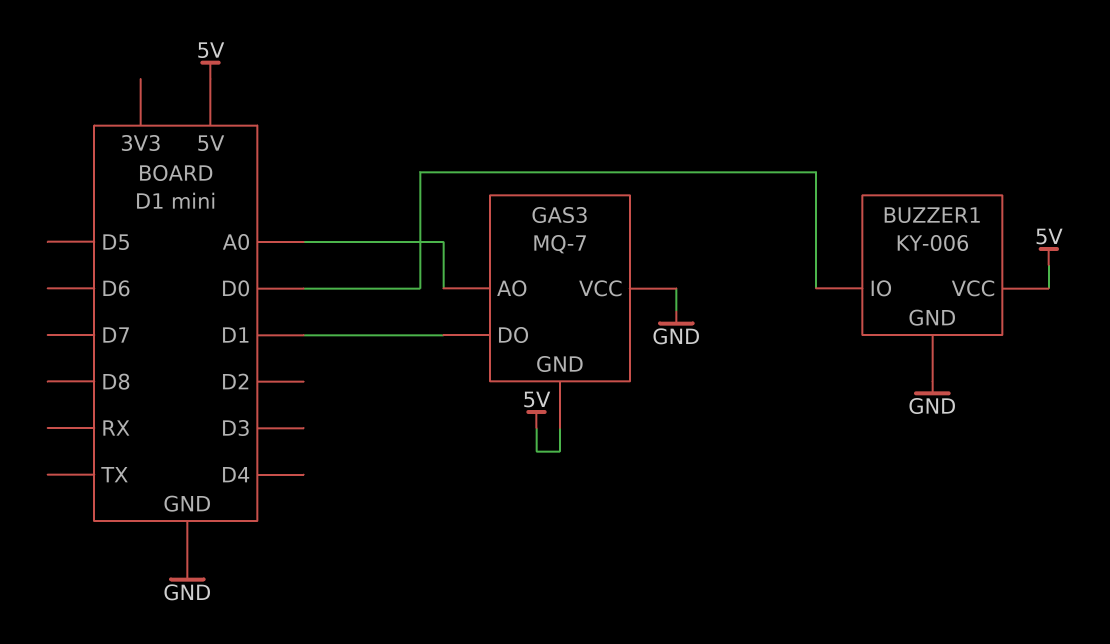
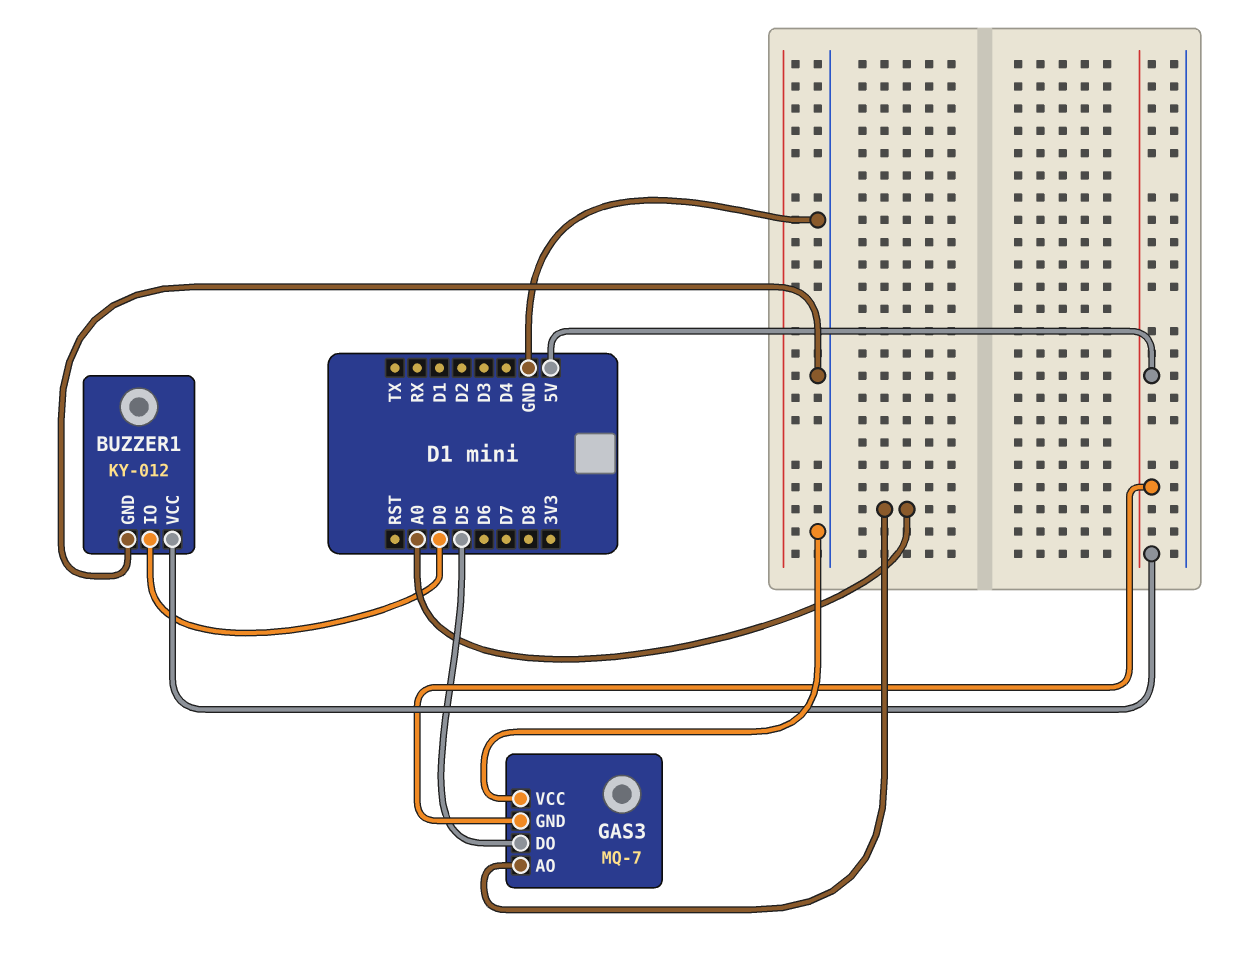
BUZZER1: KY-006 -> KY-012
GAS3 pin DO: D1 -> D5

